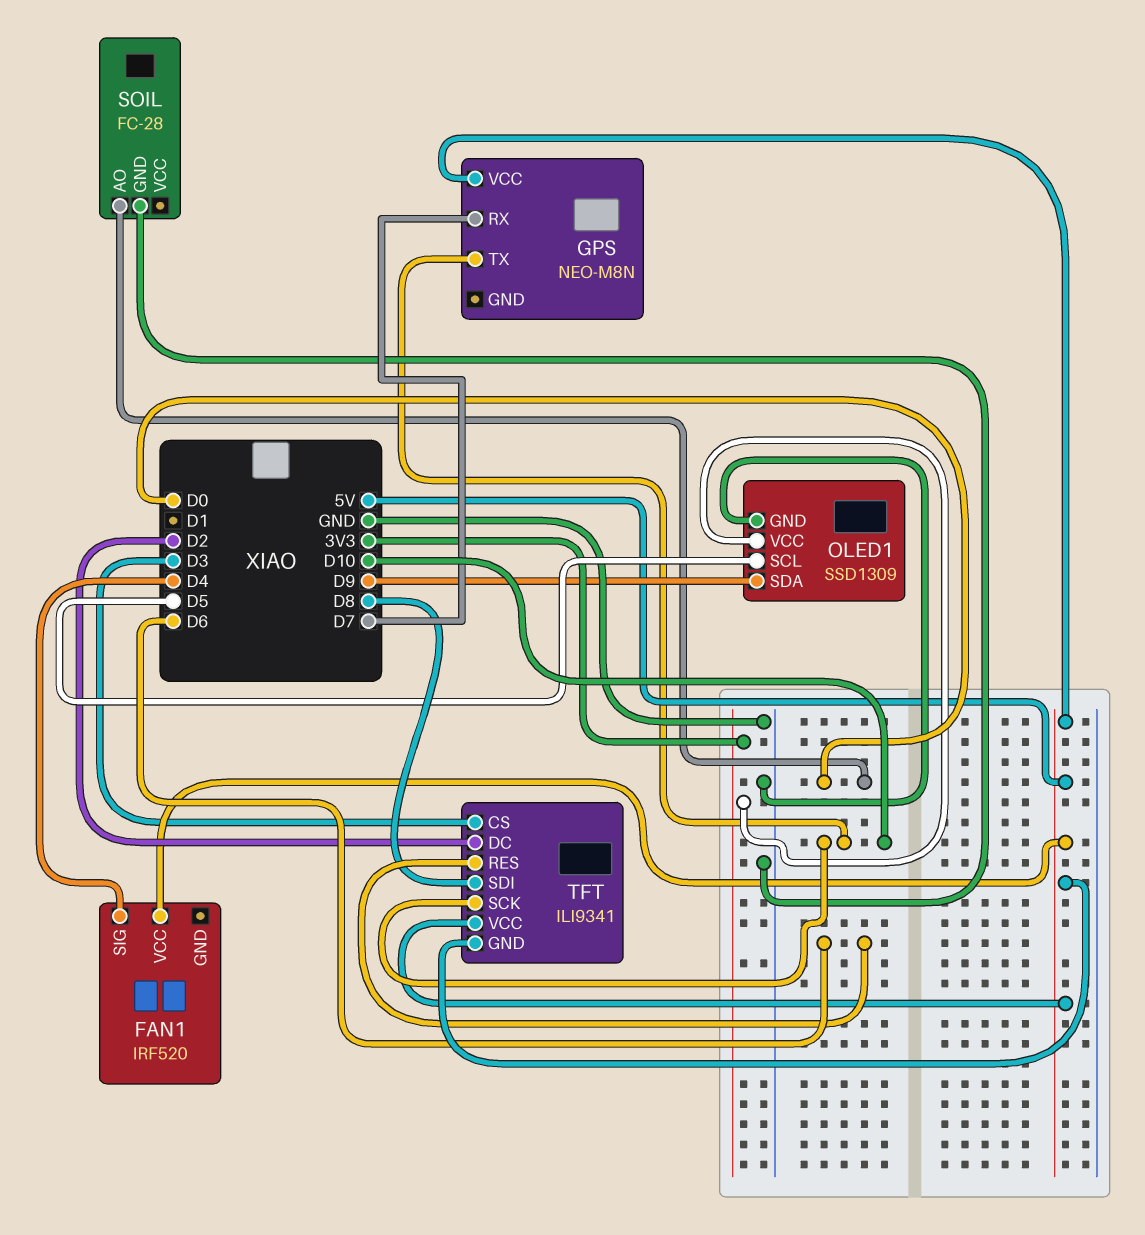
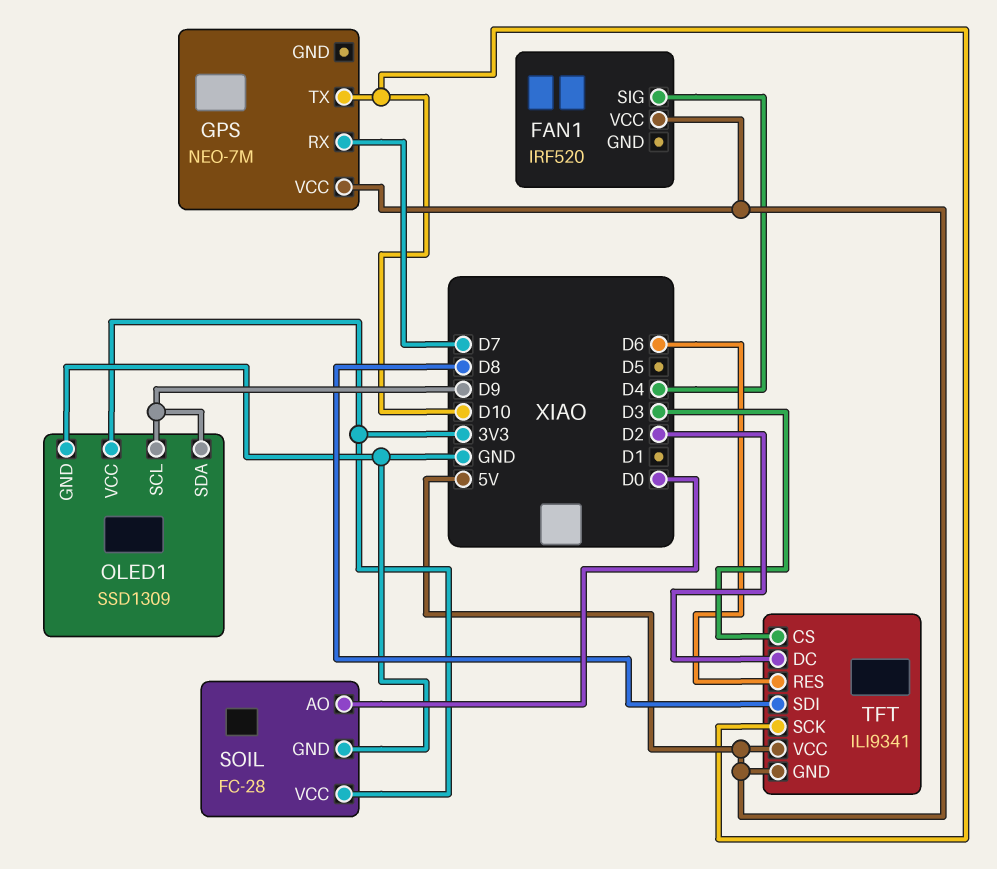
GPS: NEO-M8N -> NEO-7M
OLED1 pin SCL: D5 -> D9
SOIL pin VCC: none -> 3V3

